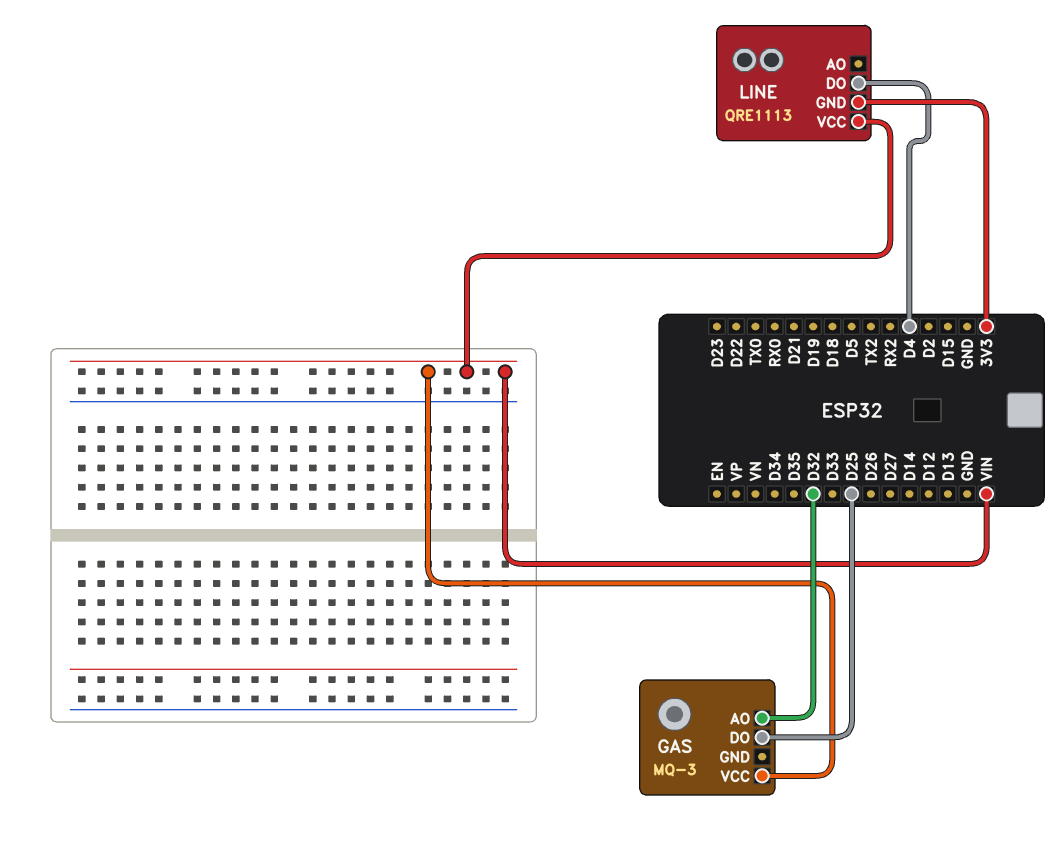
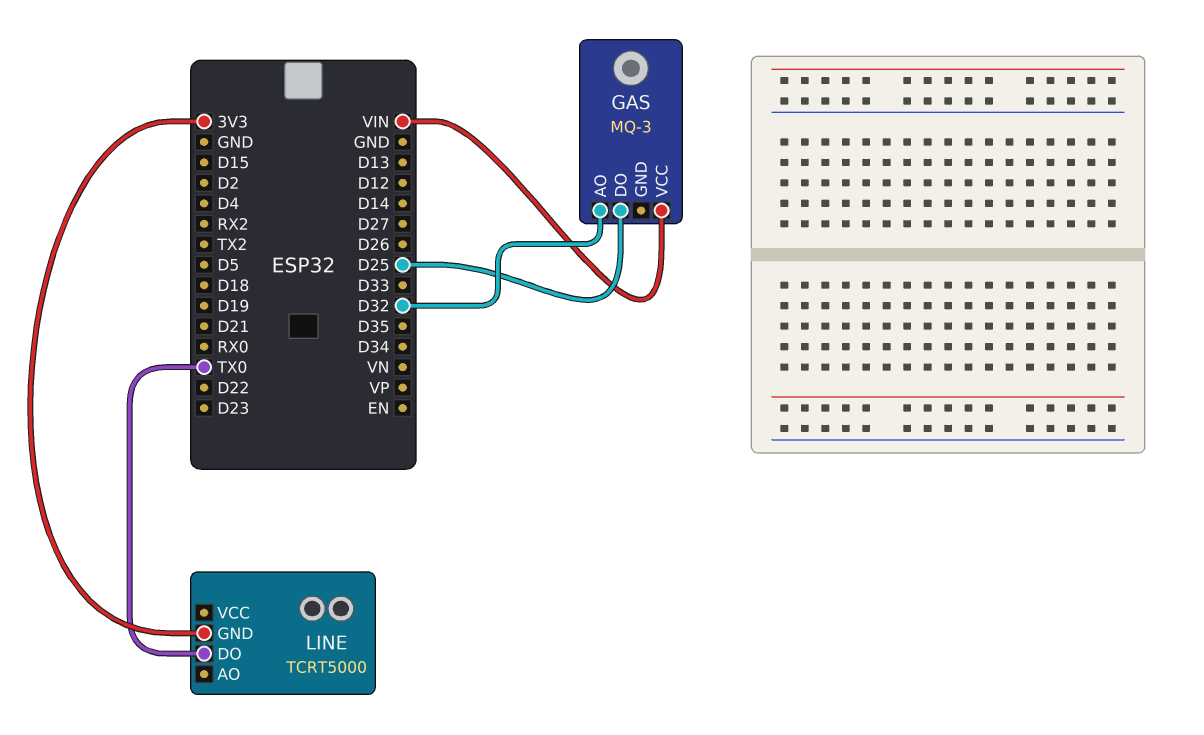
LINE: QRE1113 -> TCRT5000
LINE pin DO: D4 -> TX0
LINE pin VCC: VIN -> none

